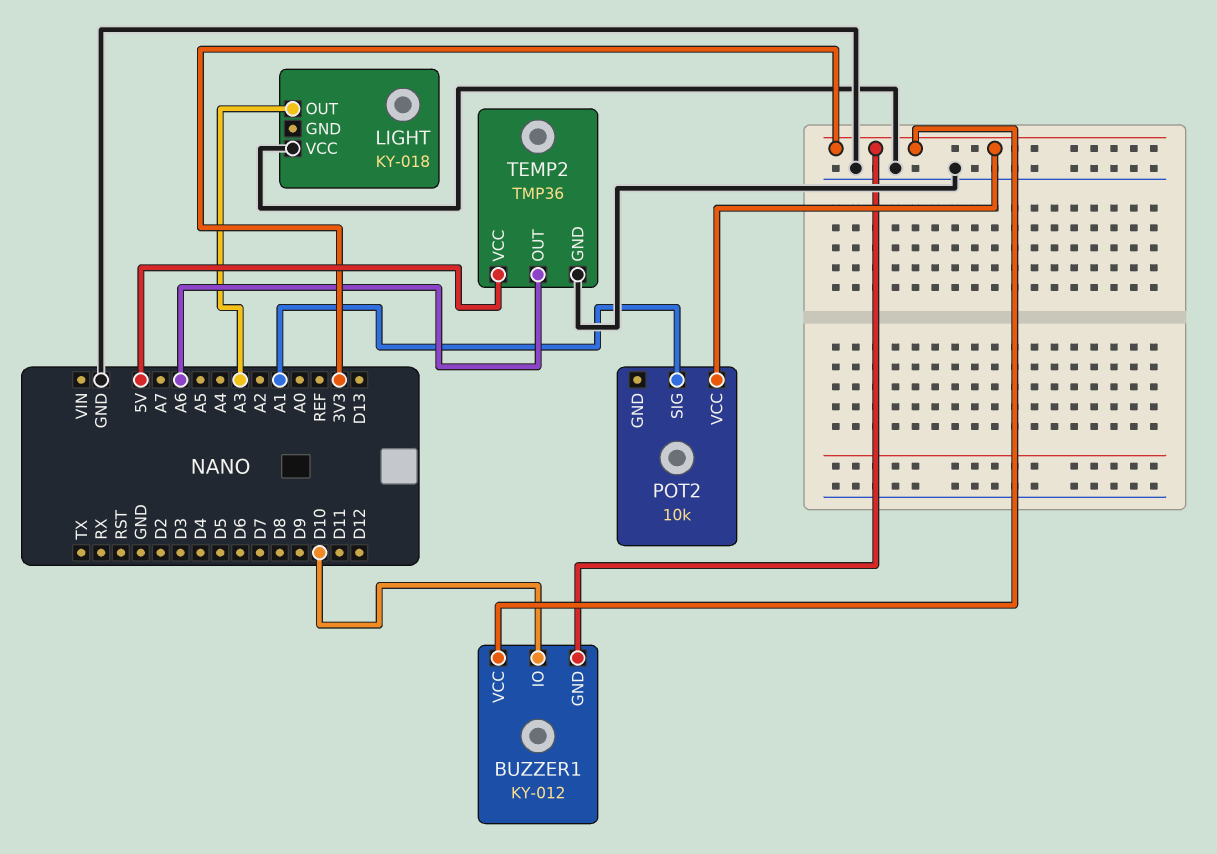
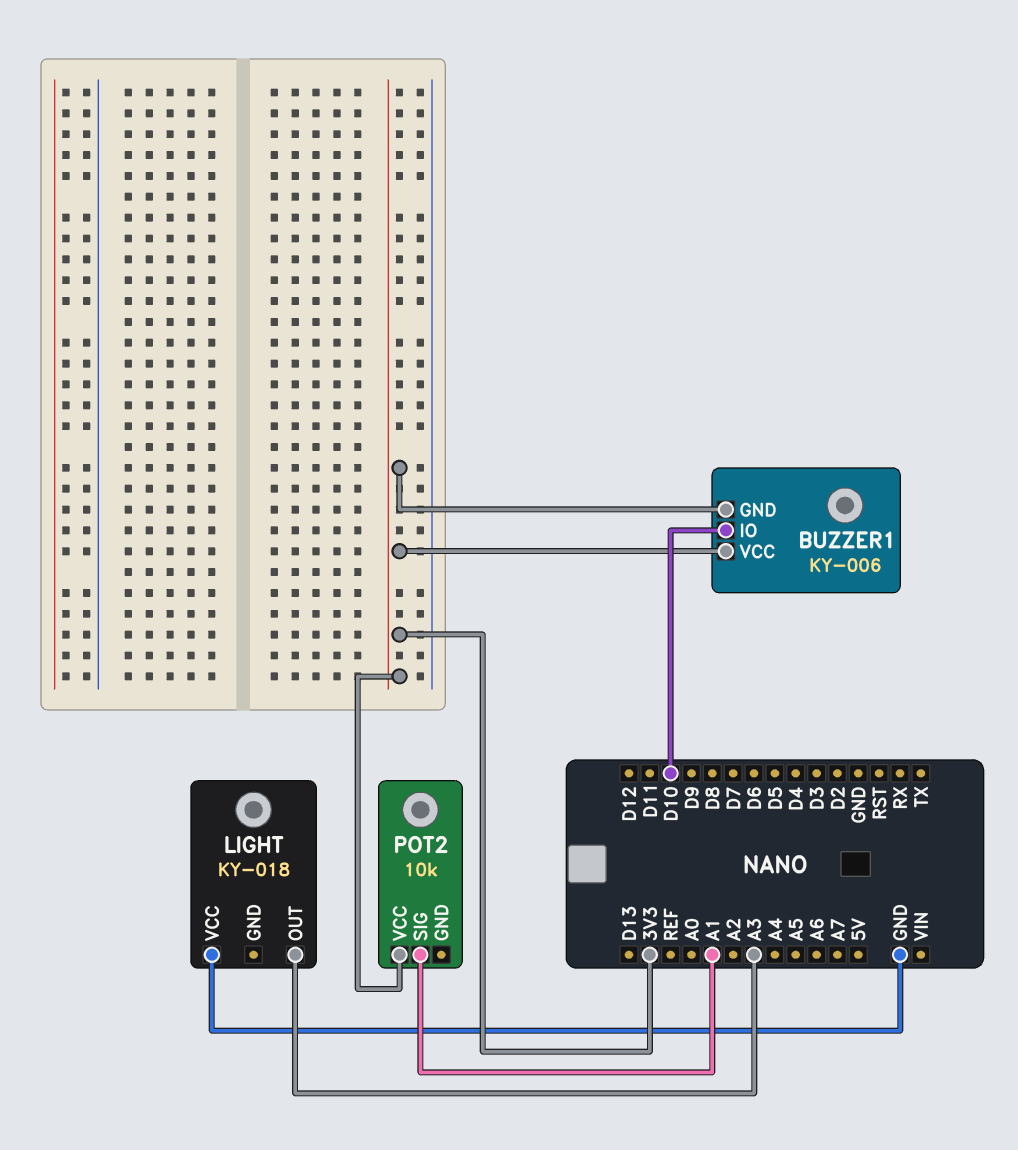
BUZZER1: KY-012 -> KY-006
TEMP2: TMP36 -> none
TEMP2 pin GND: GND -> none
TEMP2 pin OUT: A6 -> none
TEMP2 pin VCC: 5V -> none

